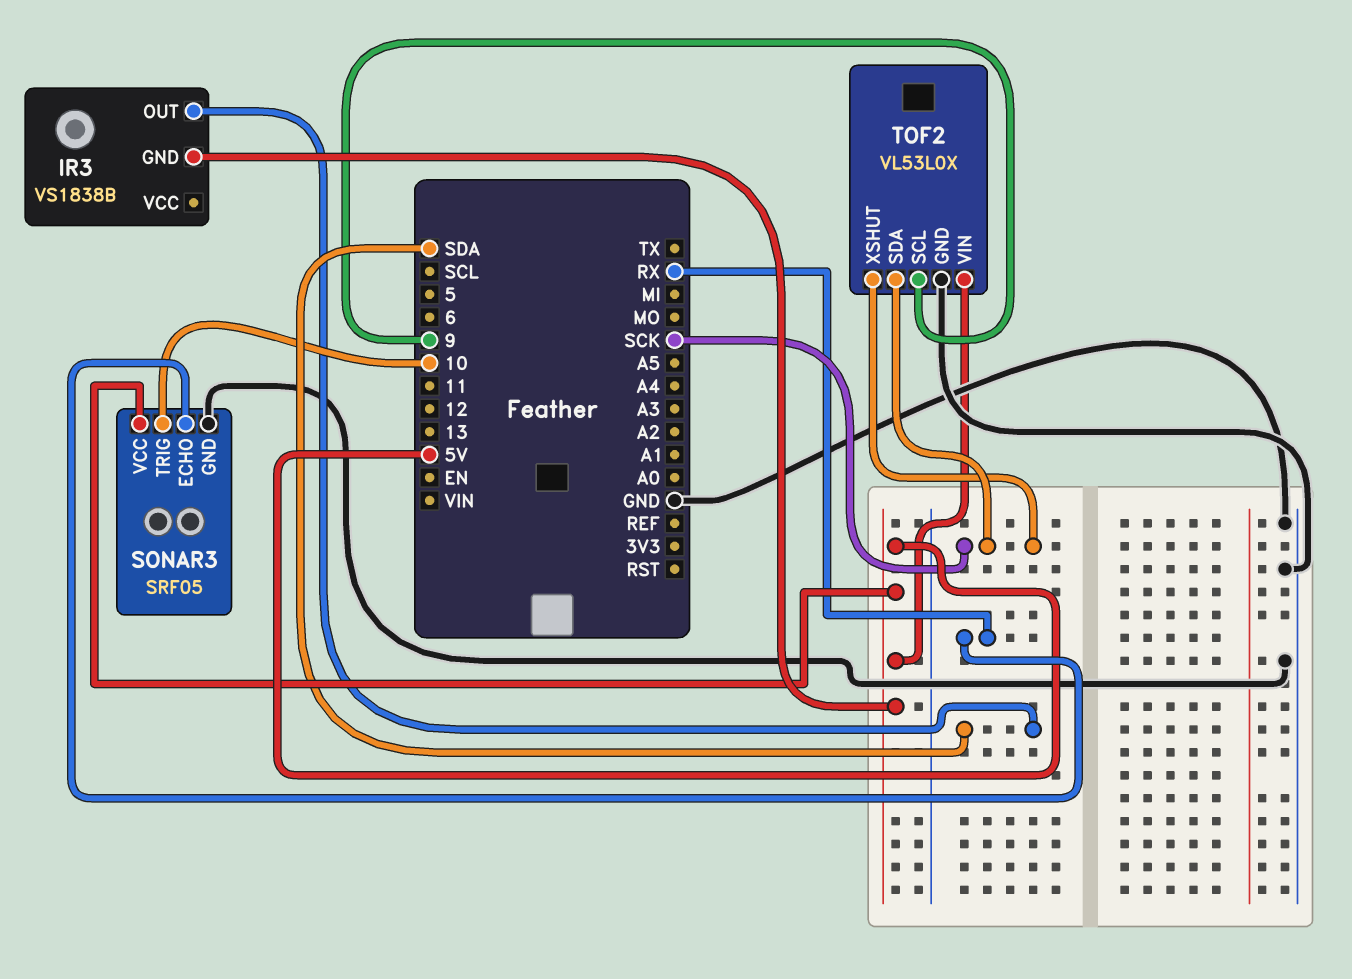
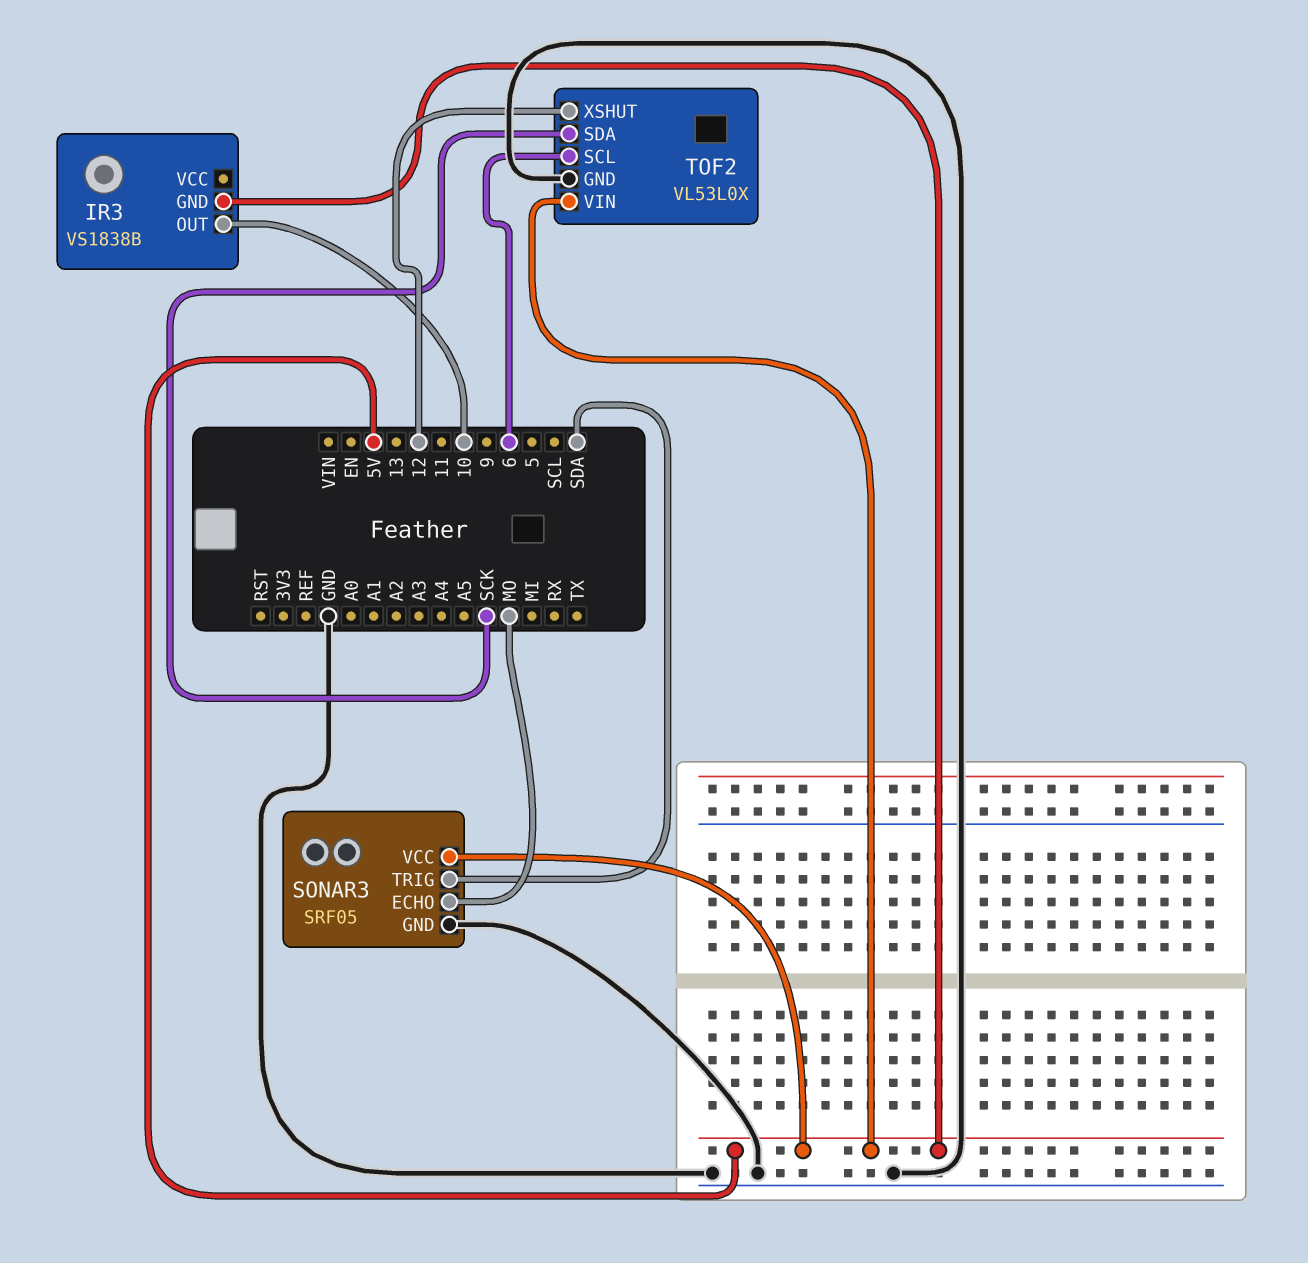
IR3 pin OUT: SDA -> 10
SONAR3 pin ECHO: RX -> MO
SONAR3 pin TRIG: 10 -> SDA
TOF2 pin SCL: 9 -> 6
TOF2 pin XSHUT: SCK -> 12

